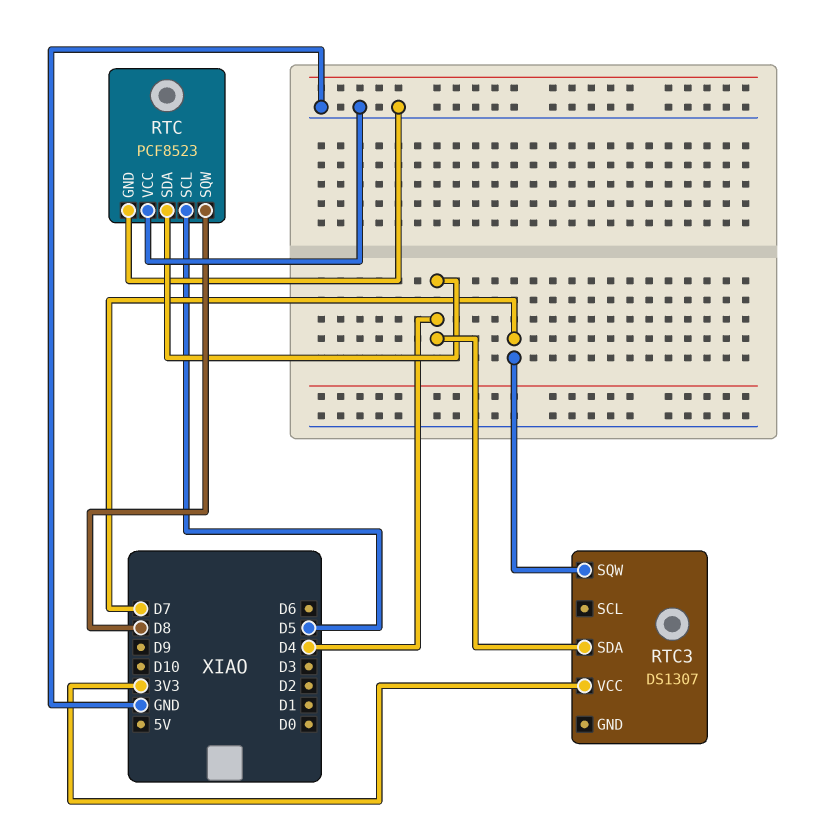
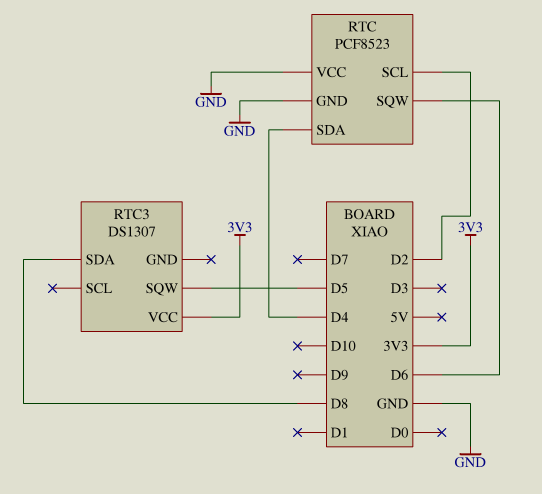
RTC pin SCL: D5 -> D2
RTC pin SQW: D8 -> D6
RTC3 pin SDA: D4 -> D8
RTC3 pin SQW: D7 -> D5

